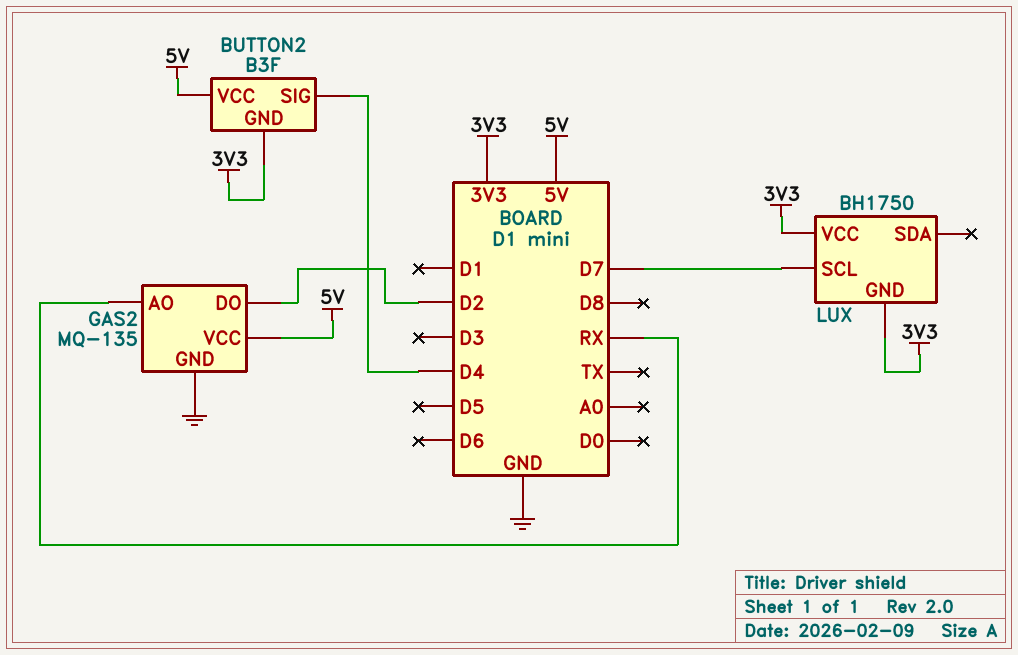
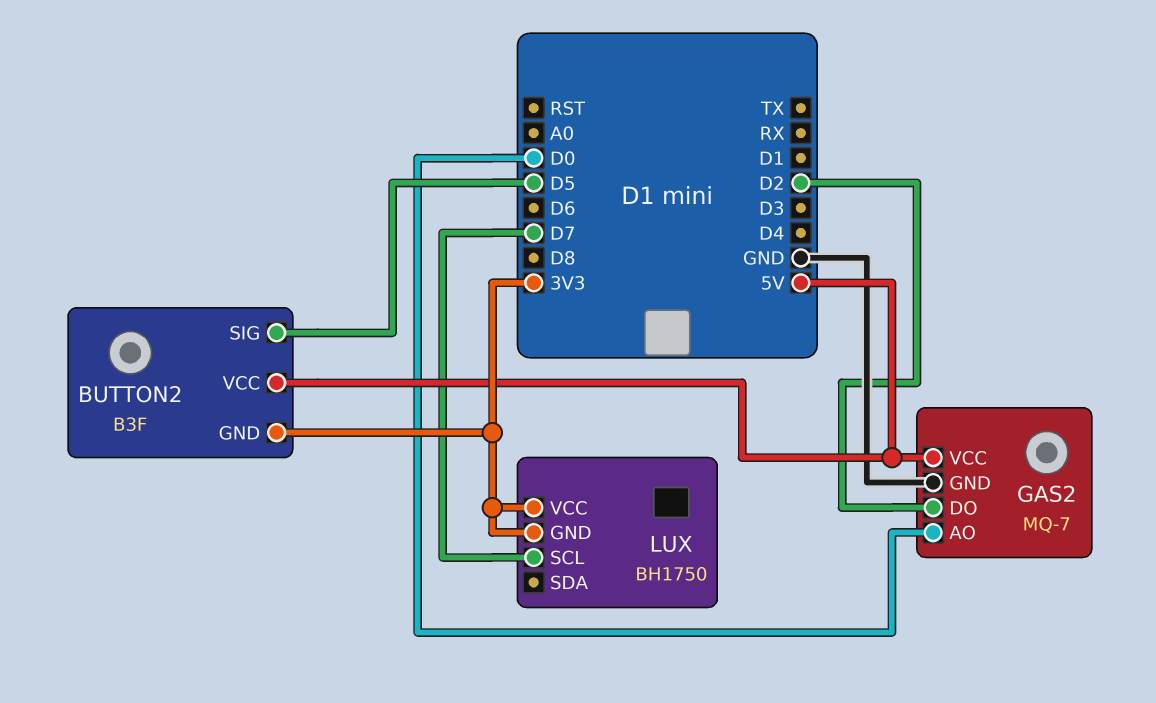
BUTTON2 pin SIG: D4 -> D5
GAS2: MQ-135 -> MQ-7
GAS2 pin AO: RX -> D0

